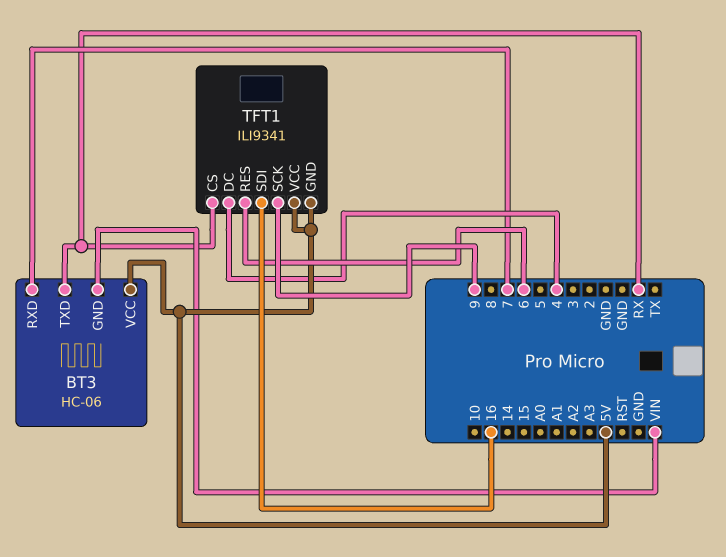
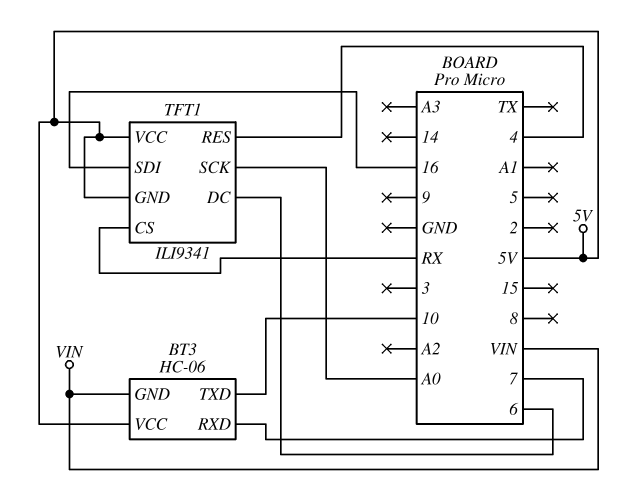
BT3 pin TXD: RX -> 10
TFT1 pin DC: 4 -> 6
TFT1 pin RES: 6 -> 4
TFT1 pin SCK: 9 -> A0

